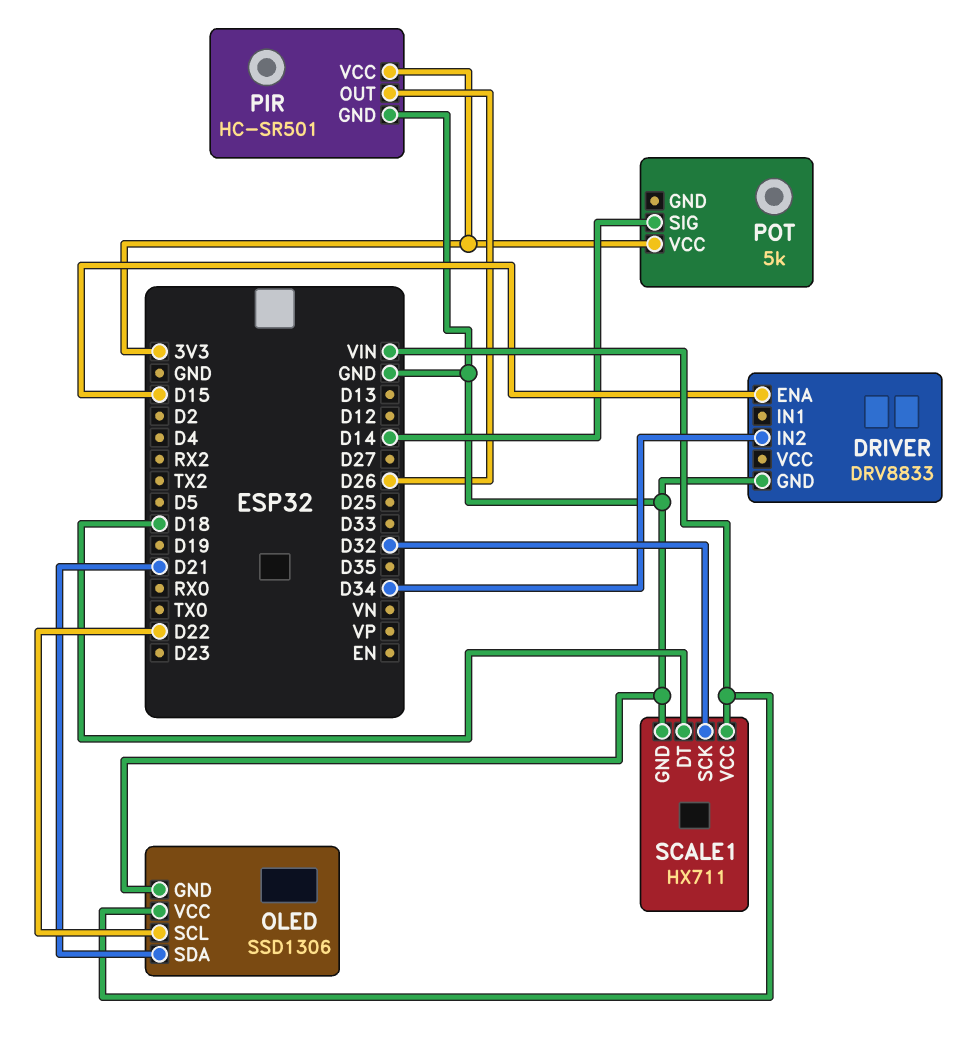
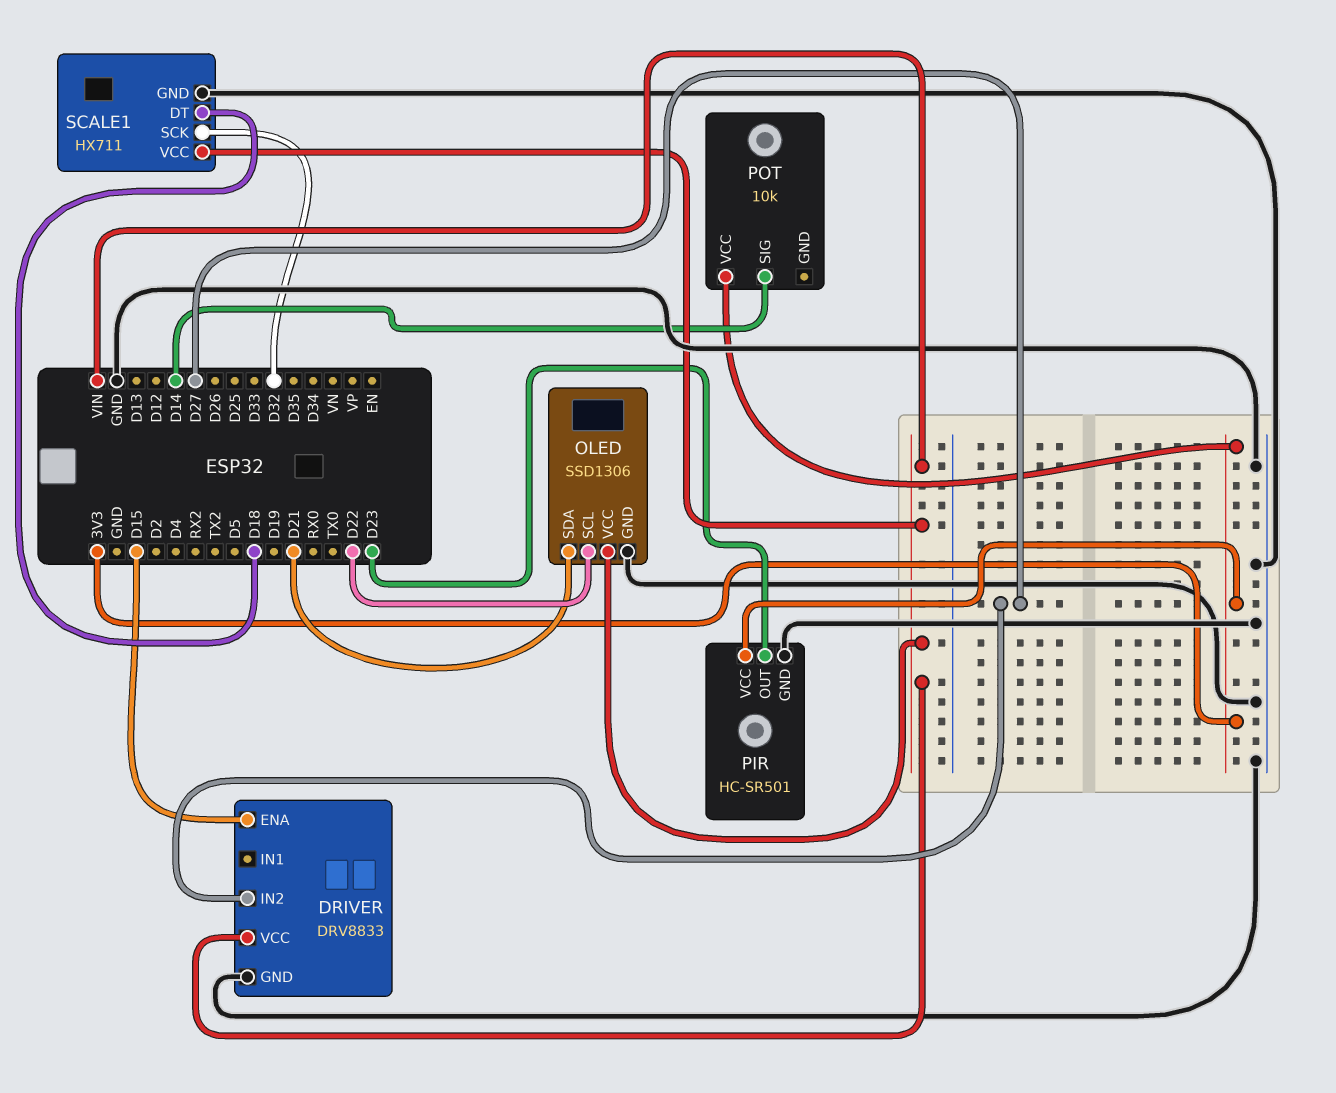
DRIVER pin IN2: D34 -> D27
DRIVER pin VCC: none -> VIN
PIR pin OUT: D26 -> D23
POT: 5k -> 10k

